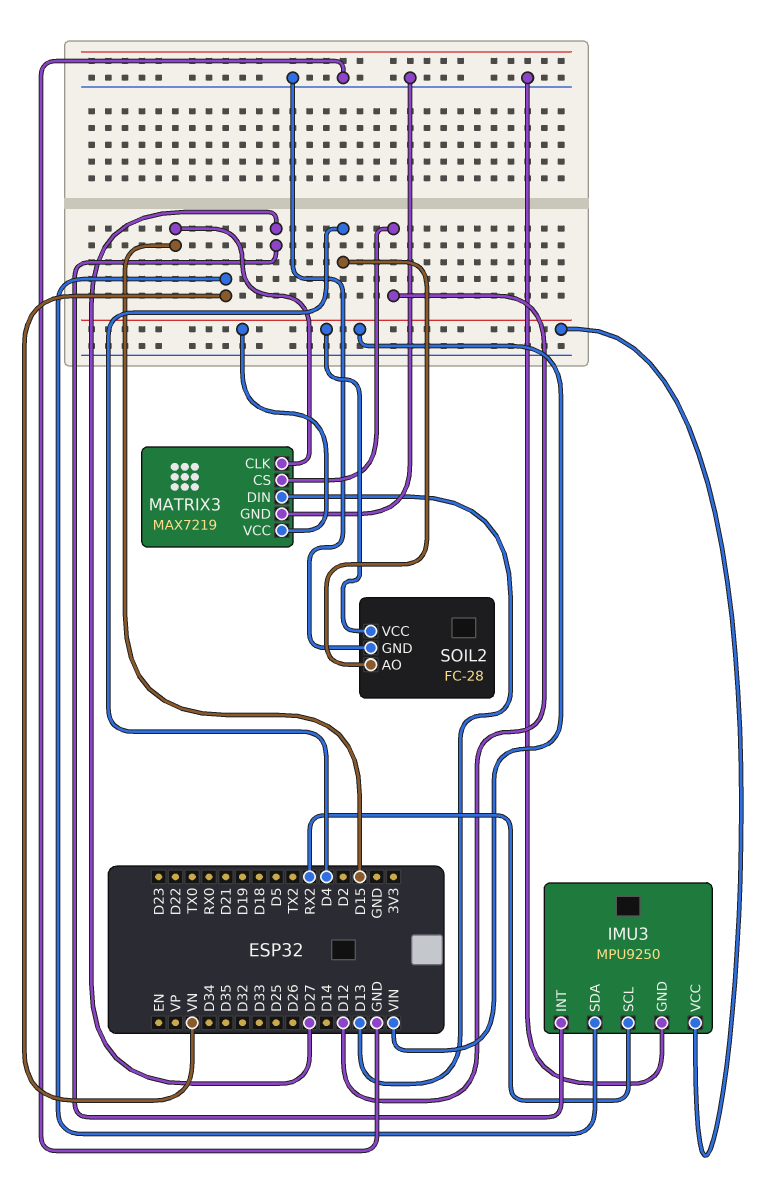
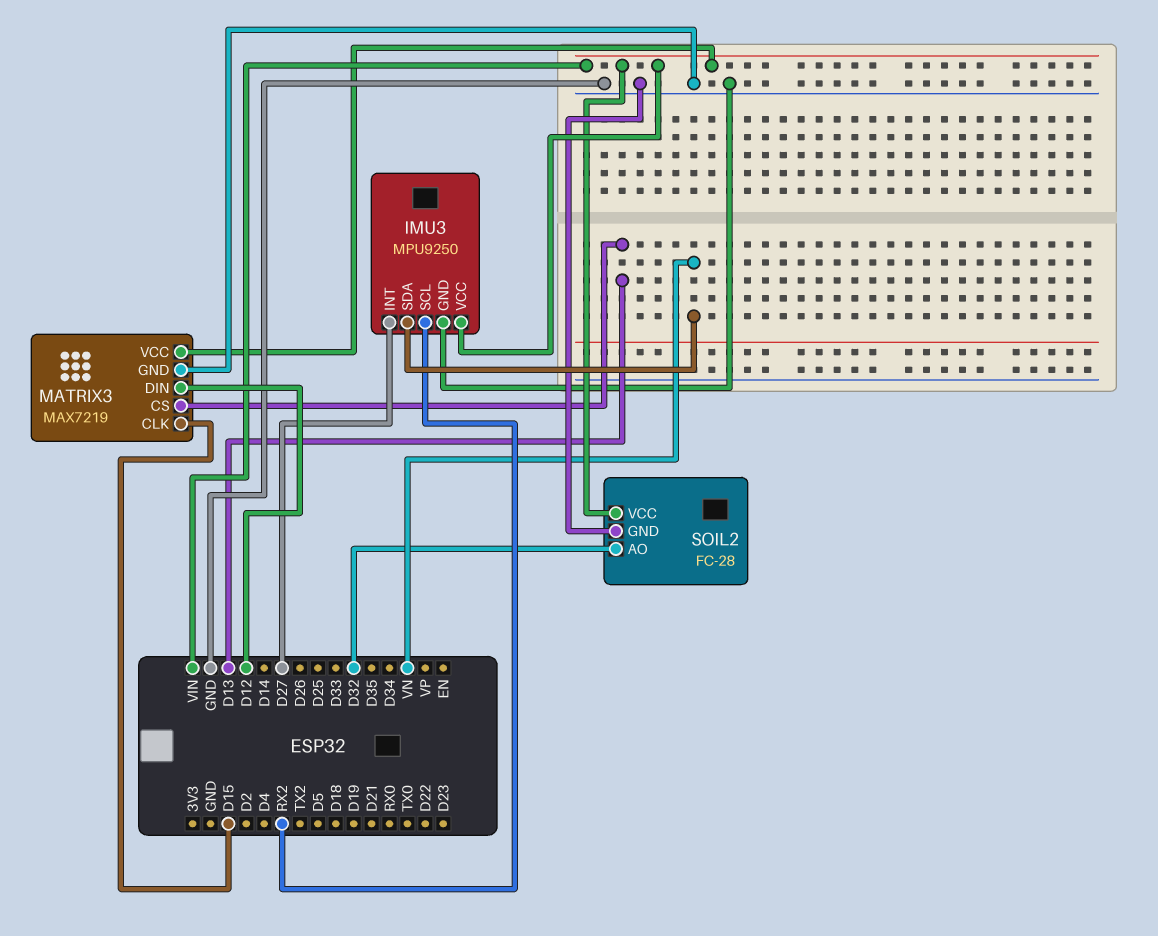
MATRIX3 pin CS: D12 -> D13
MATRIX3 pin DIN: D13 -> D12
SOIL2 pin AO: D4 -> D32

